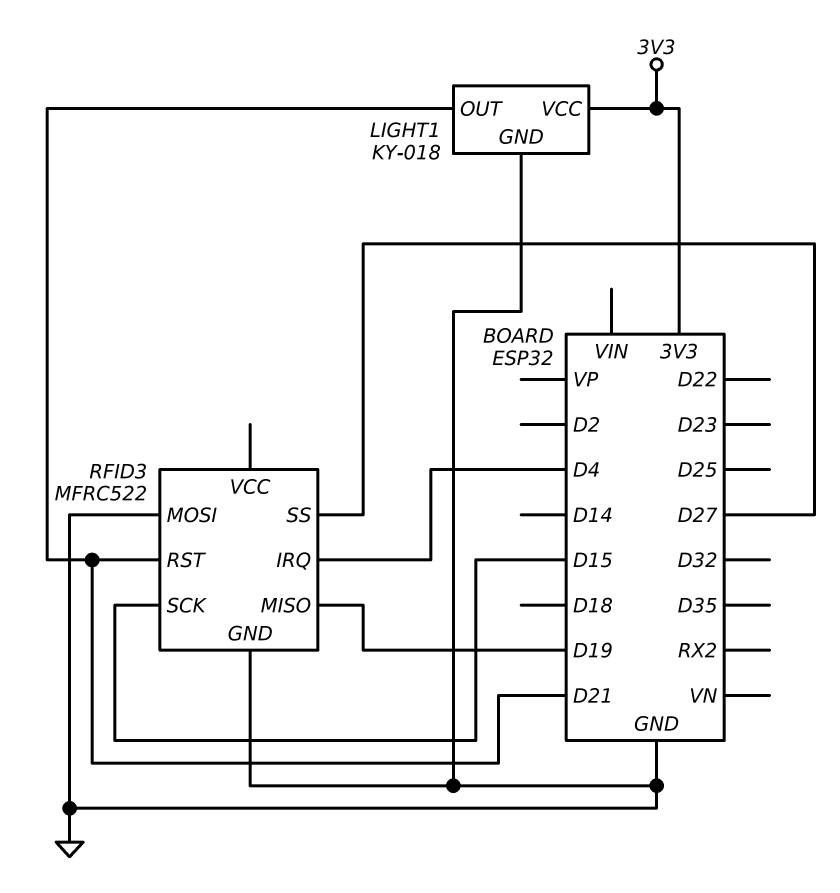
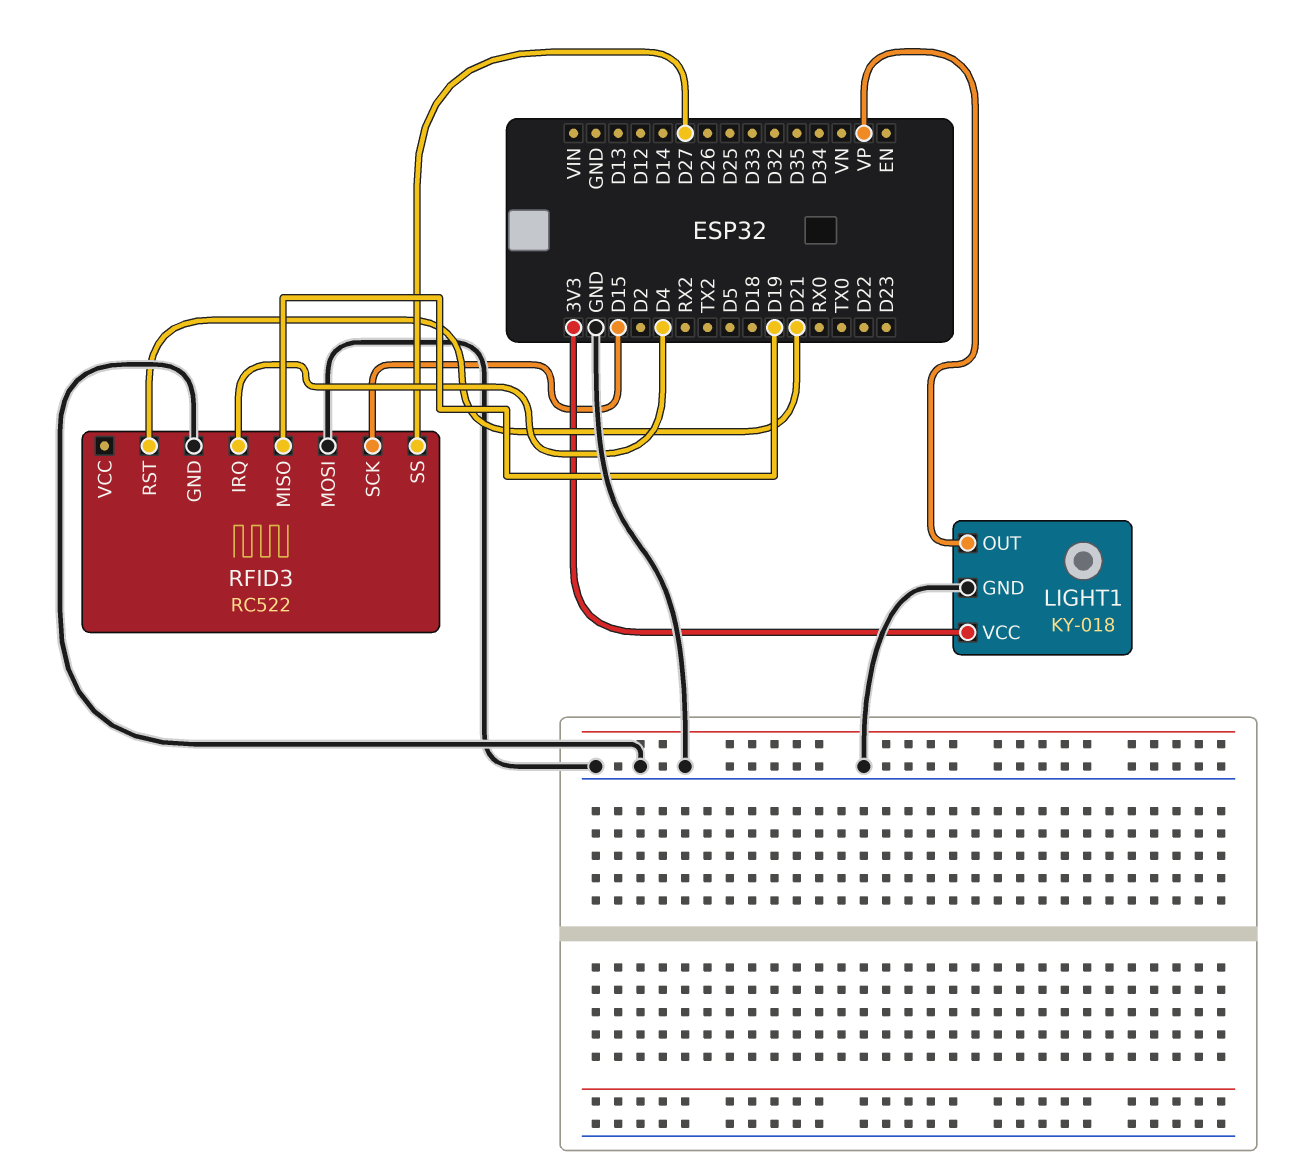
LIGHT1 pin OUT: D21 -> VP
RFID3: MFRC522 -> RC522

